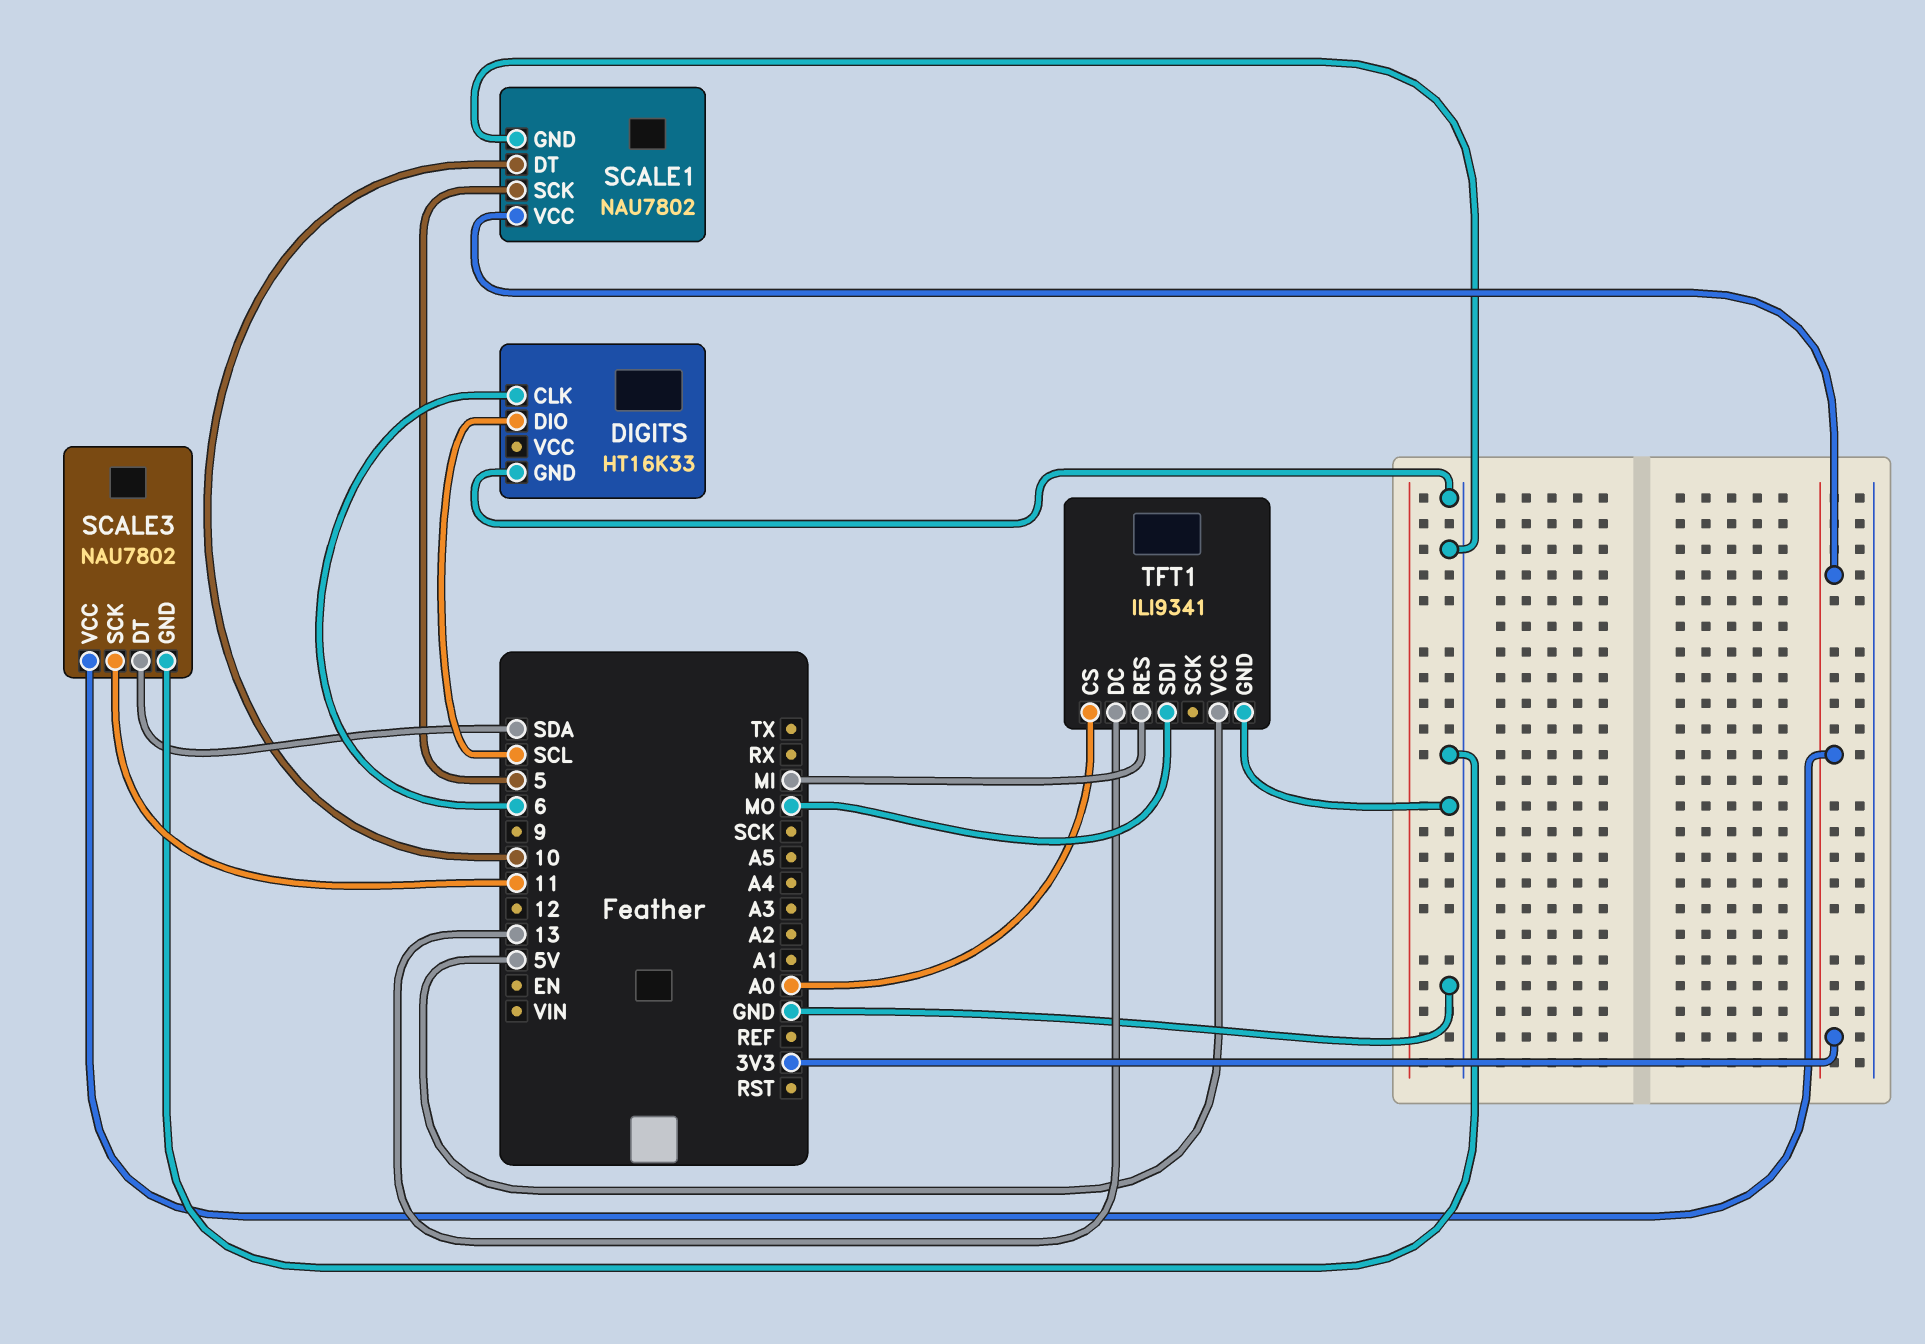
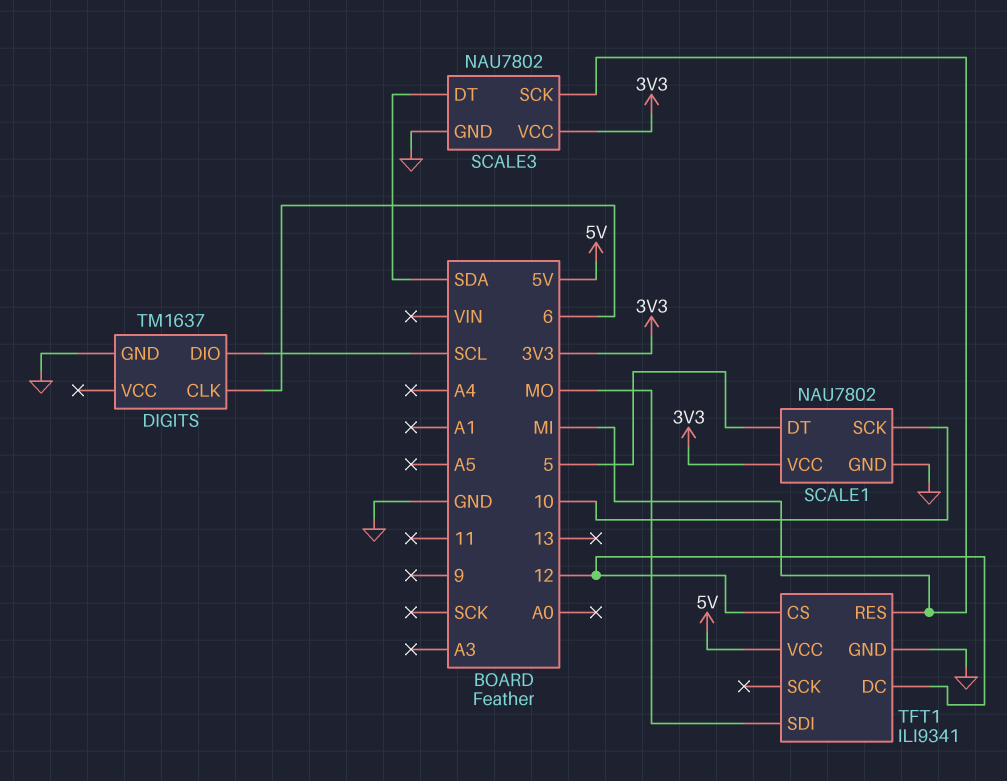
DIGITS: HT16K33 -> TM1637
SCALE1 pin DT: 10 -> 5
SCALE1 pin SCK: 5 -> 10
SCALE3 pin SCK: 11 -> MI
TFT1 pin CS: A0 -> 12
TFT1 pin DC: 13 -> 12

